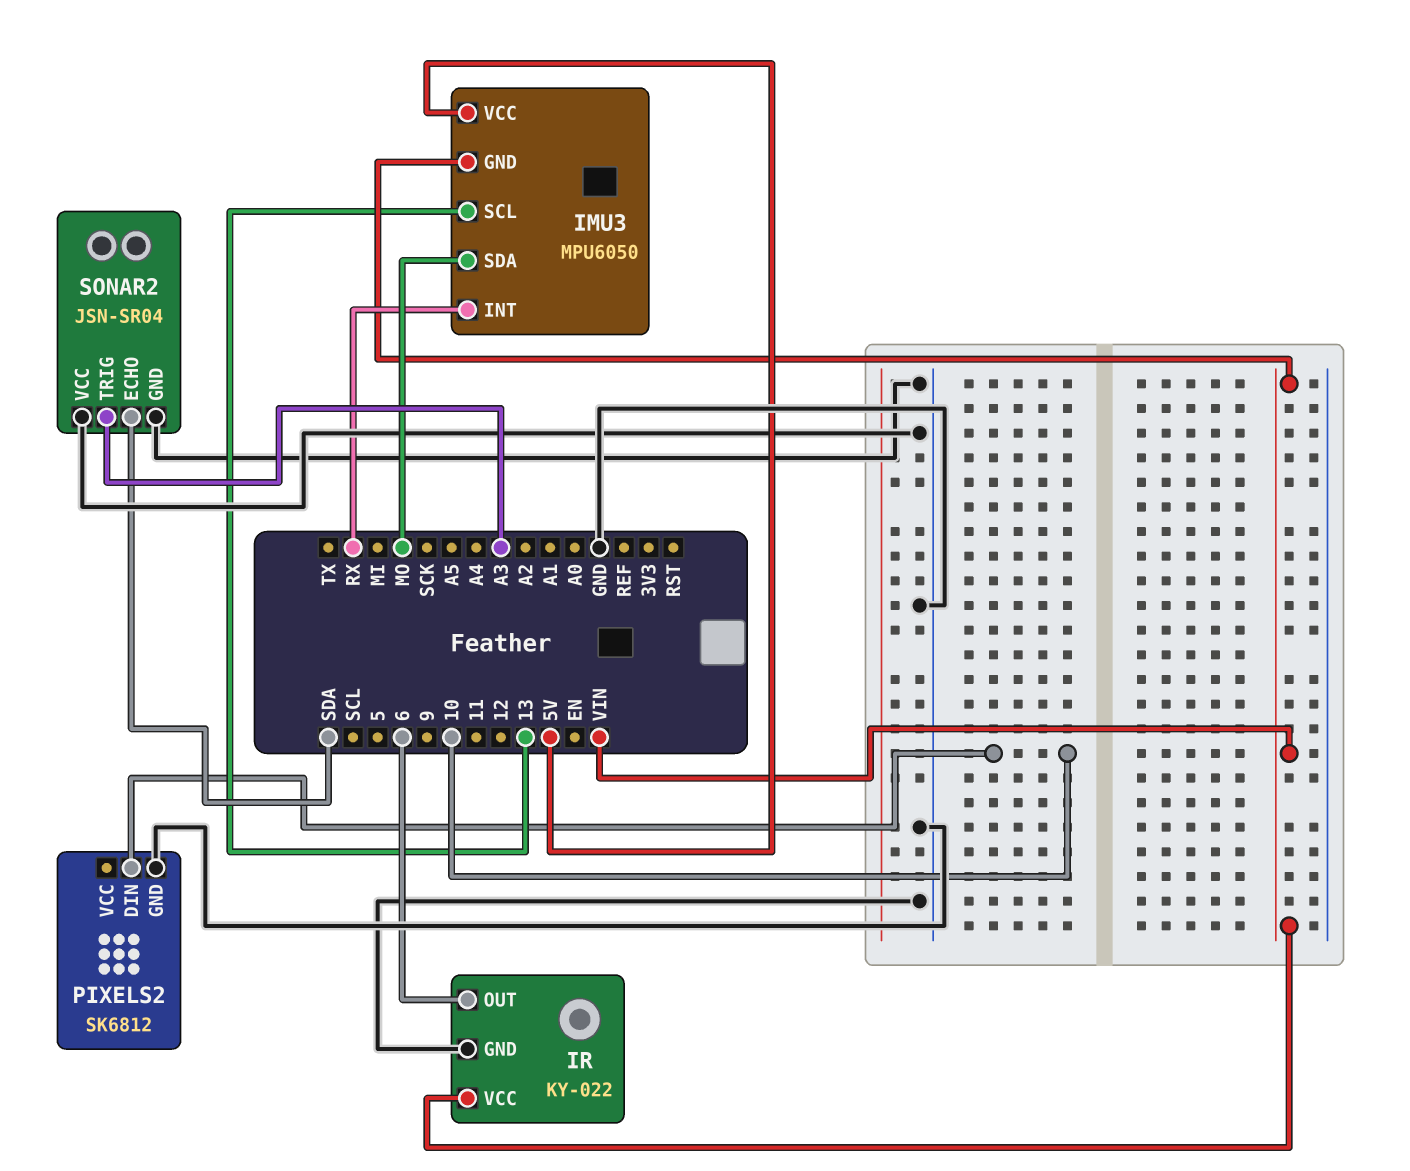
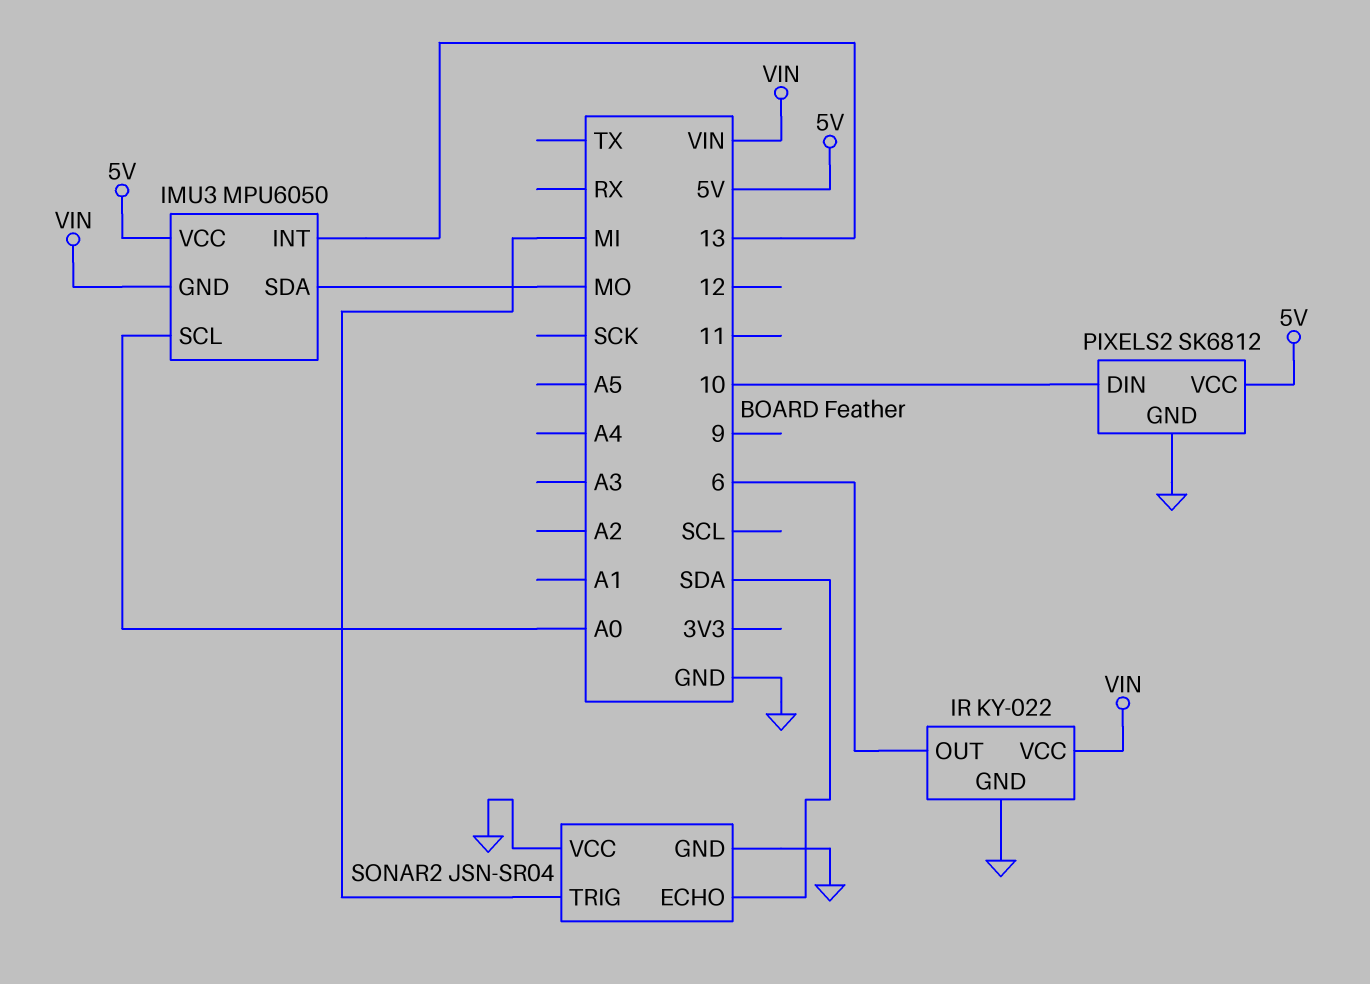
IMU3 pin INT: RX -> 13
IMU3 pin SCL: 13 -> A0
PIXELS2 pin VCC: none -> 5V
SONAR2 pin TRIG: A3 -> MI

